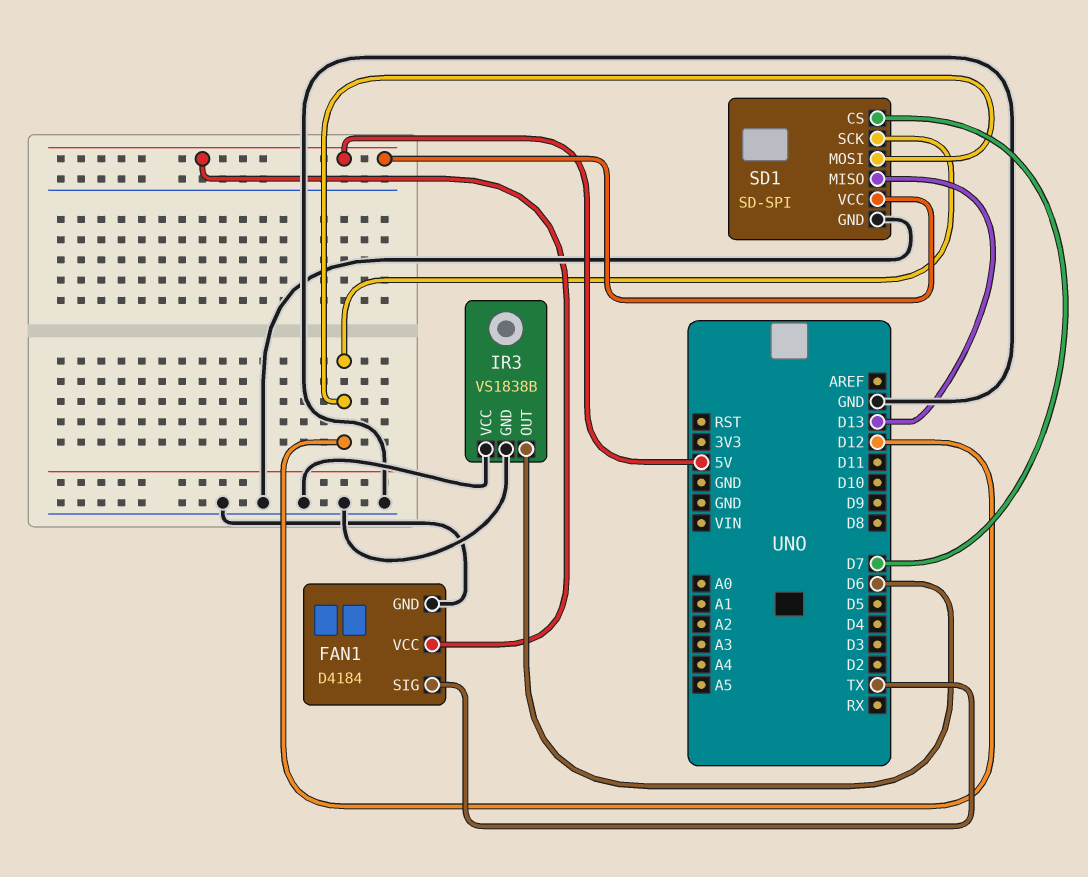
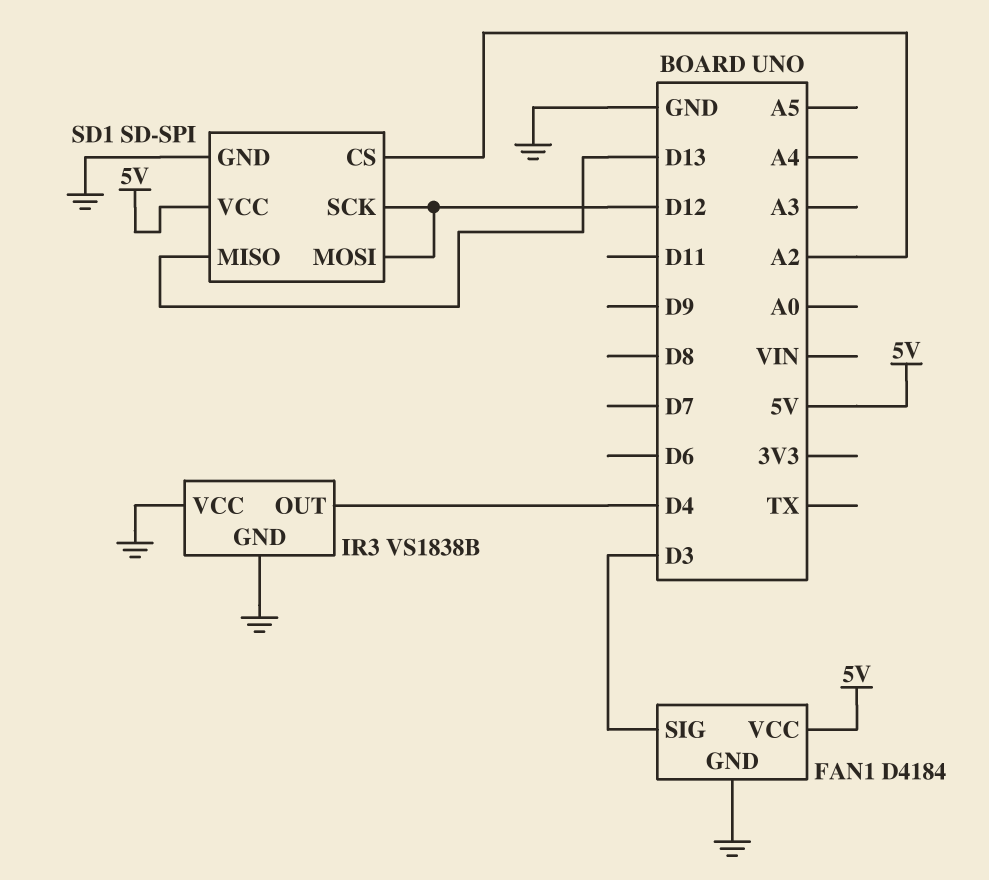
FAN1 pin SIG: TX -> D3
IR3 pin OUT: D6 -> D4
SD1 pin CS: D7 -> A2

